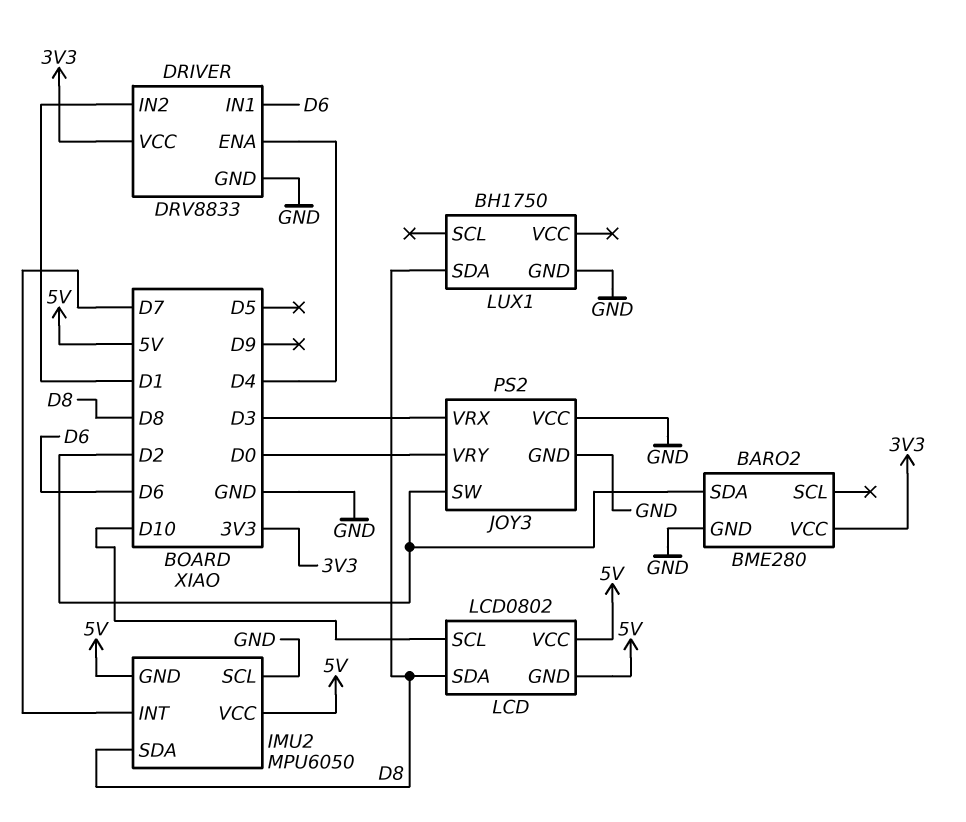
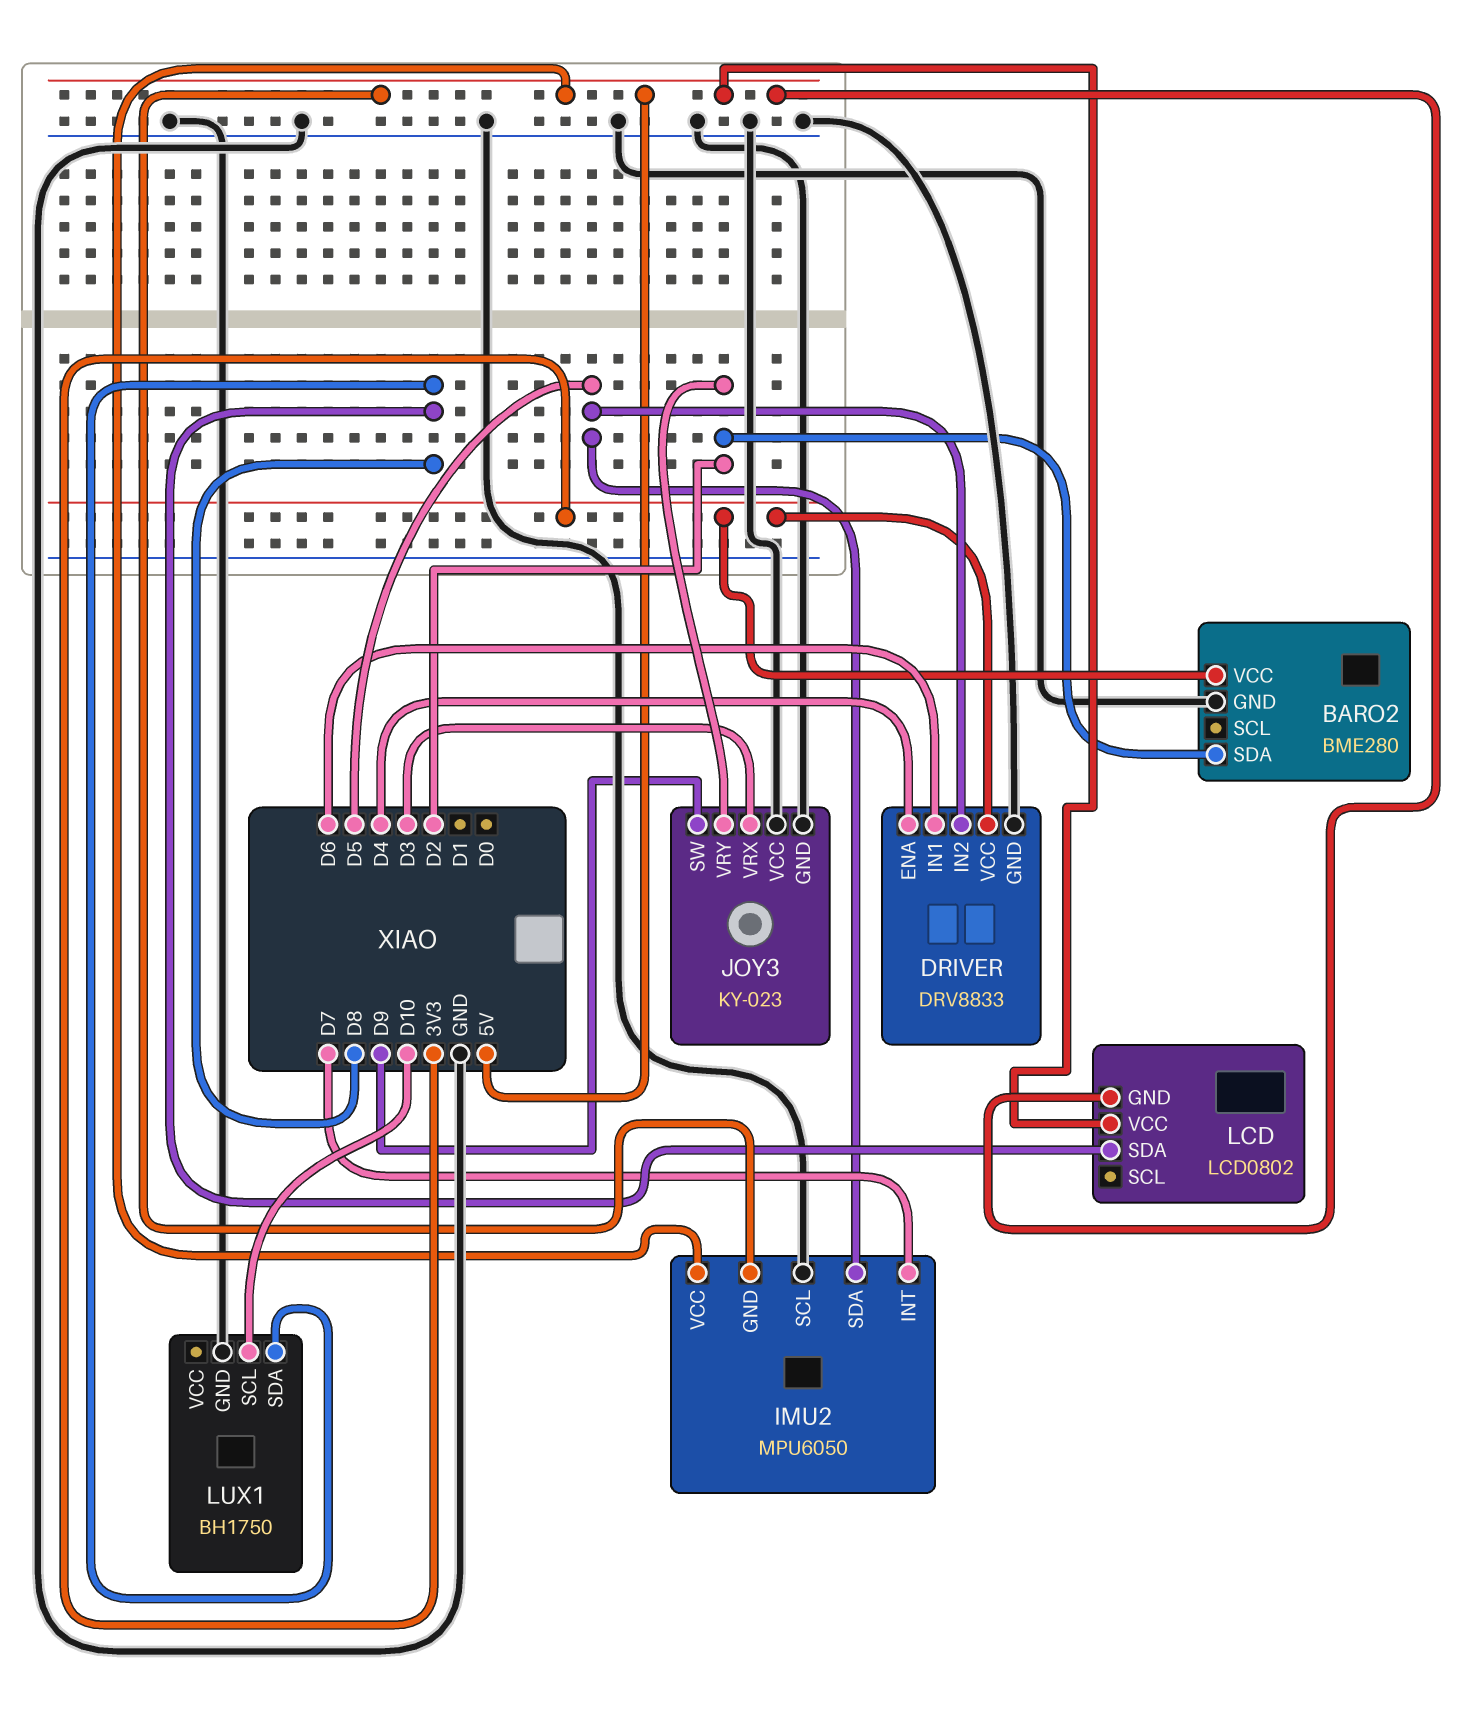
DRIVER pin IN2: D1 -> D5
IMU2 pin SDA: D8 -> D5
JOY3: PS2 -> KY-023
JOY3 pin SW: D2 -> D9
JOY3 pin VRY: D0 -> D2
LCD pin SCL: D10 -> none
LUX1 pin SCL: none -> D10

